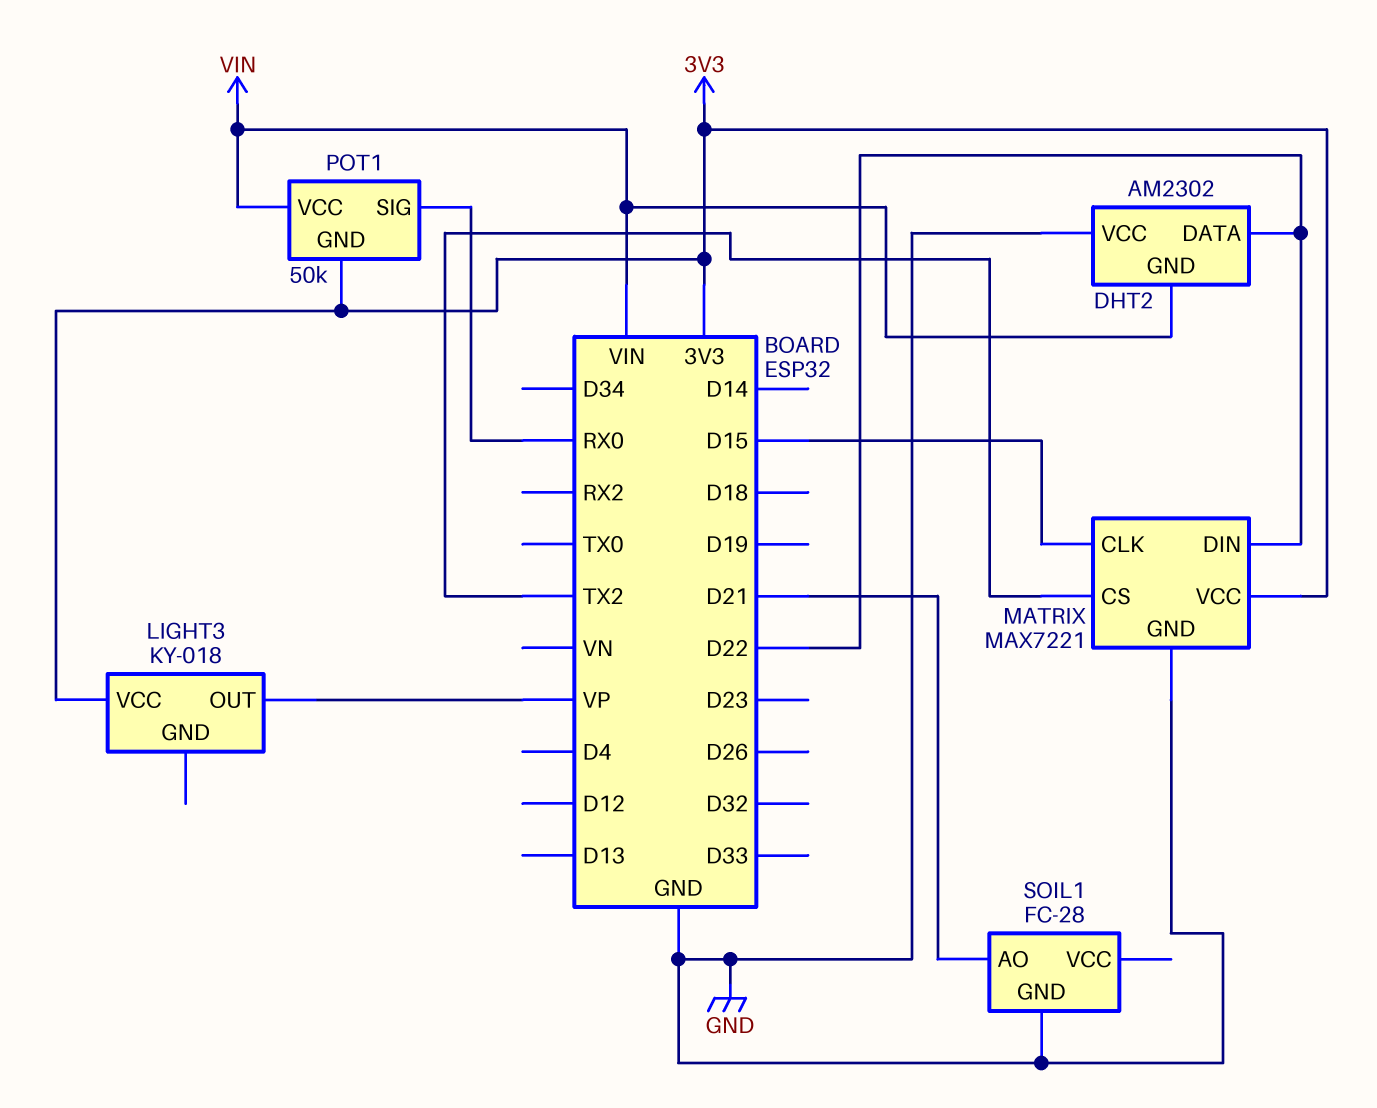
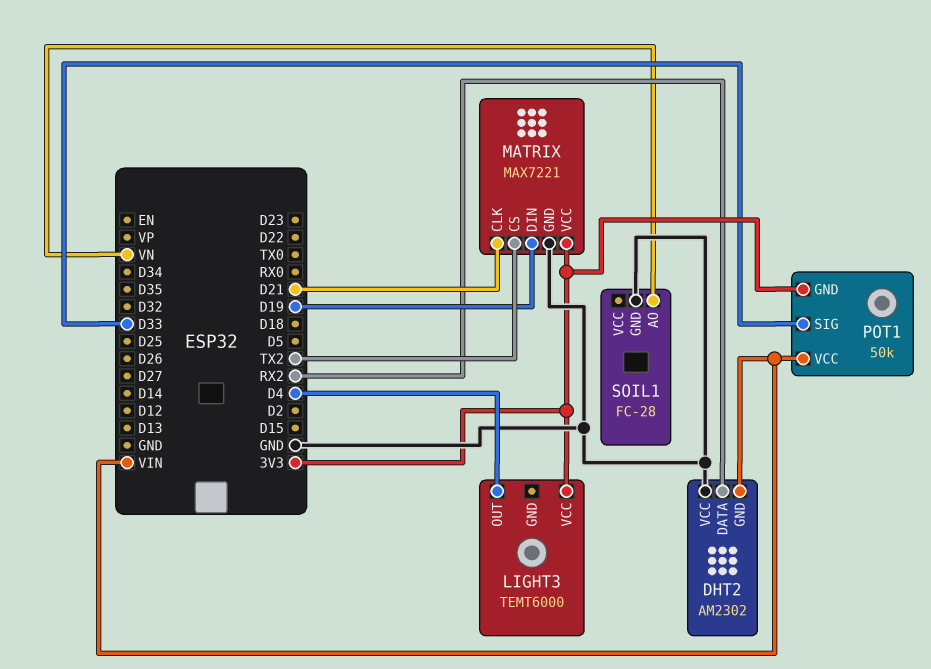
DHT2 pin DATA: D22 -> RX2
LIGHT3: KY-018 -> TEMT6000
LIGHT3 pin OUT: VP -> D4
MATRIX pin CLK: D15 -> D21
MATRIX pin DIN: D22 -> D19
POT1 pin SIG: RX0 -> D33
SOIL1 pin AO: D21 -> VN

